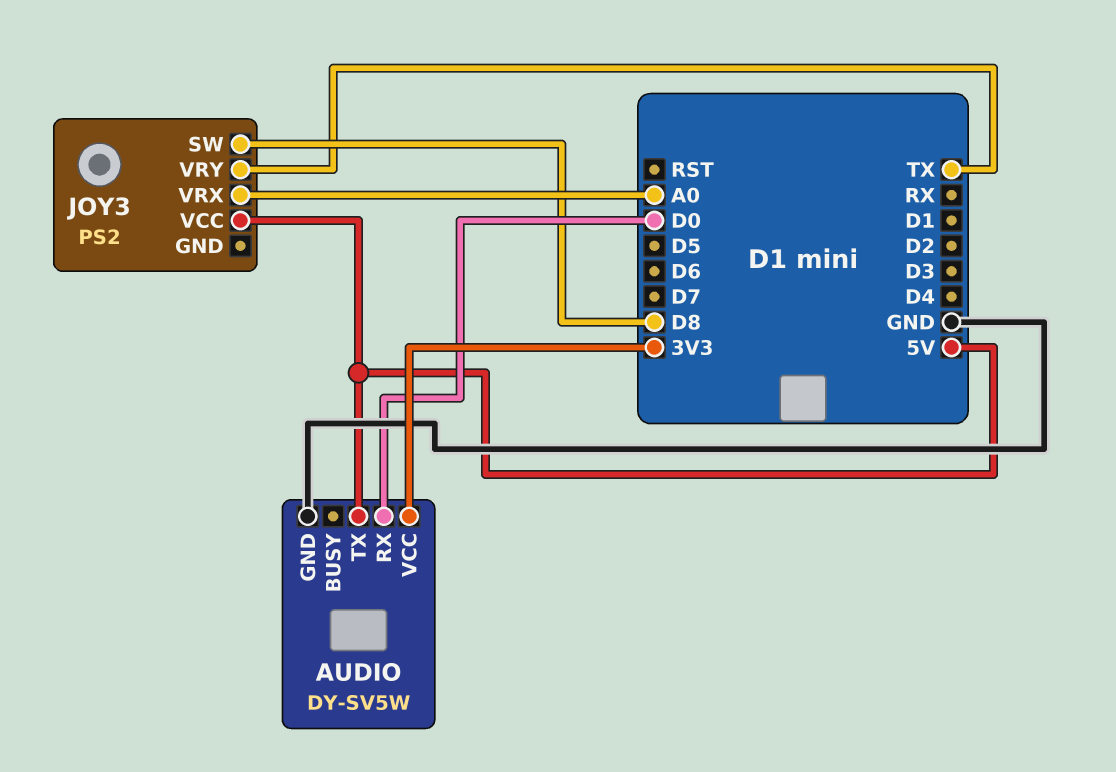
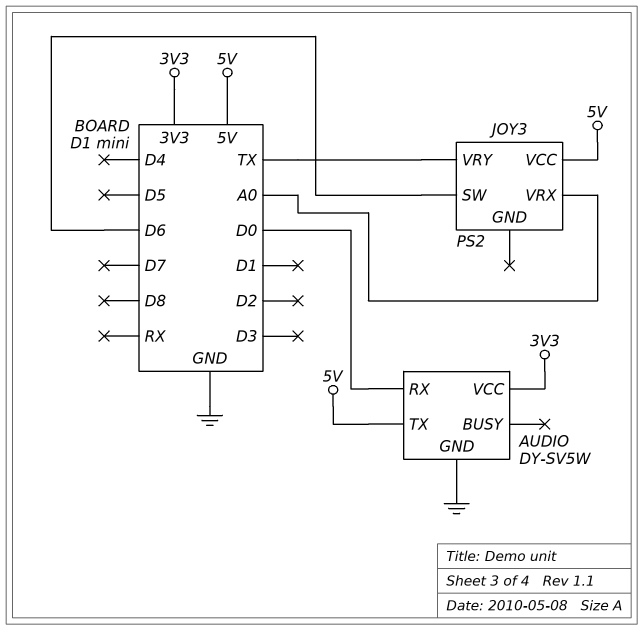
JOY3 pin SW: D8 -> D6

